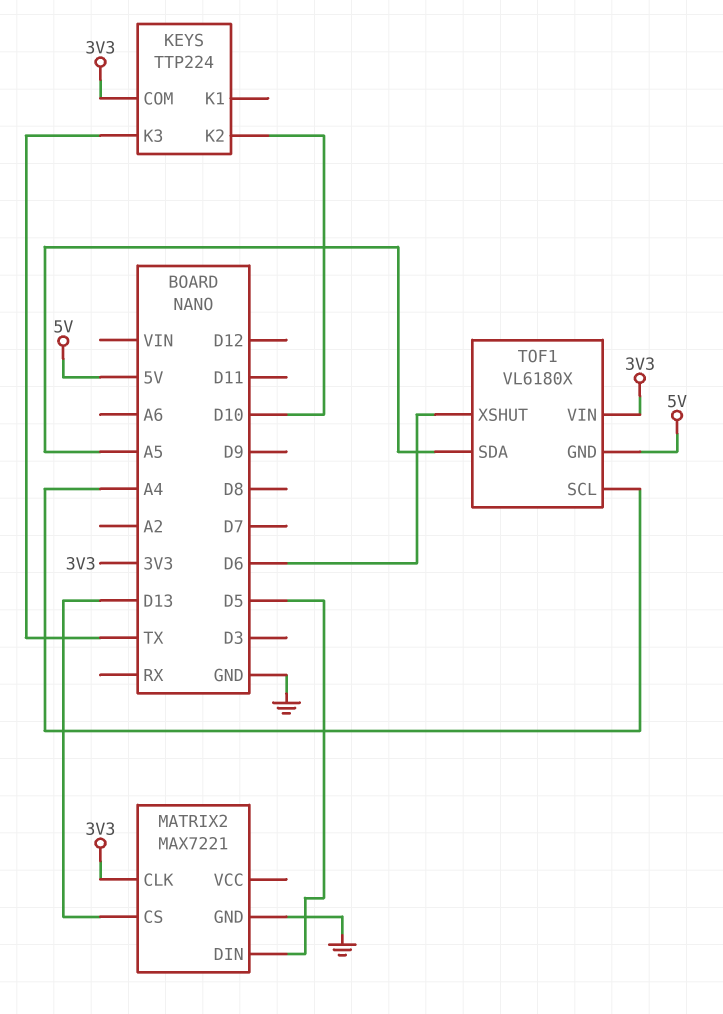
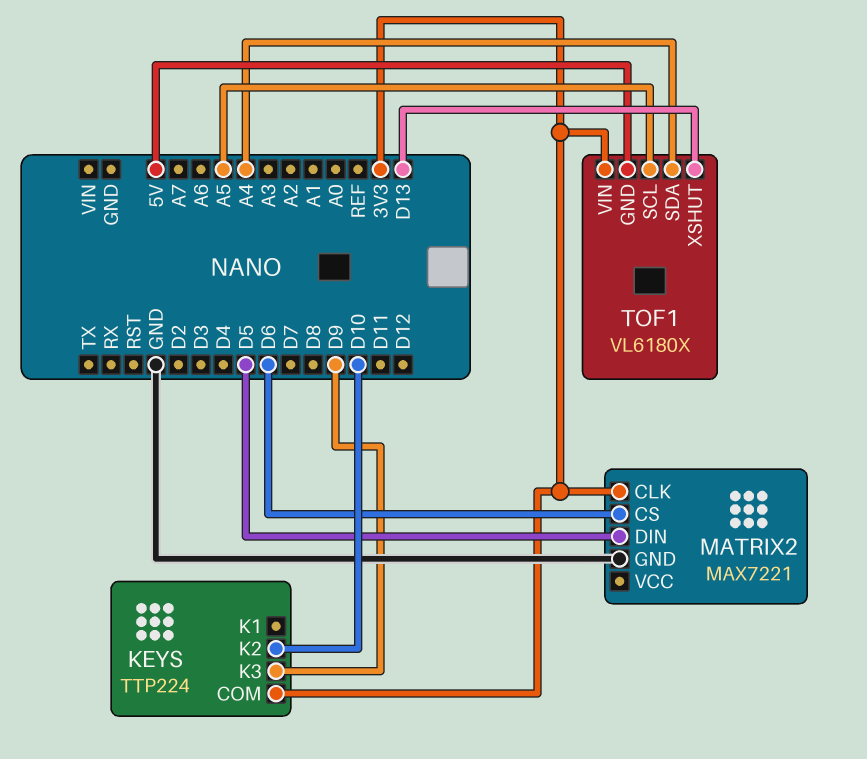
KEYS pin K3: TX -> D9
MATRIX2 pin CS: D13 -> D6
TOF1 pin SCL: A4 -> A5
TOF1 pin SDA: A5 -> A4
TOF1 pin XSHUT: D6 -> D13

